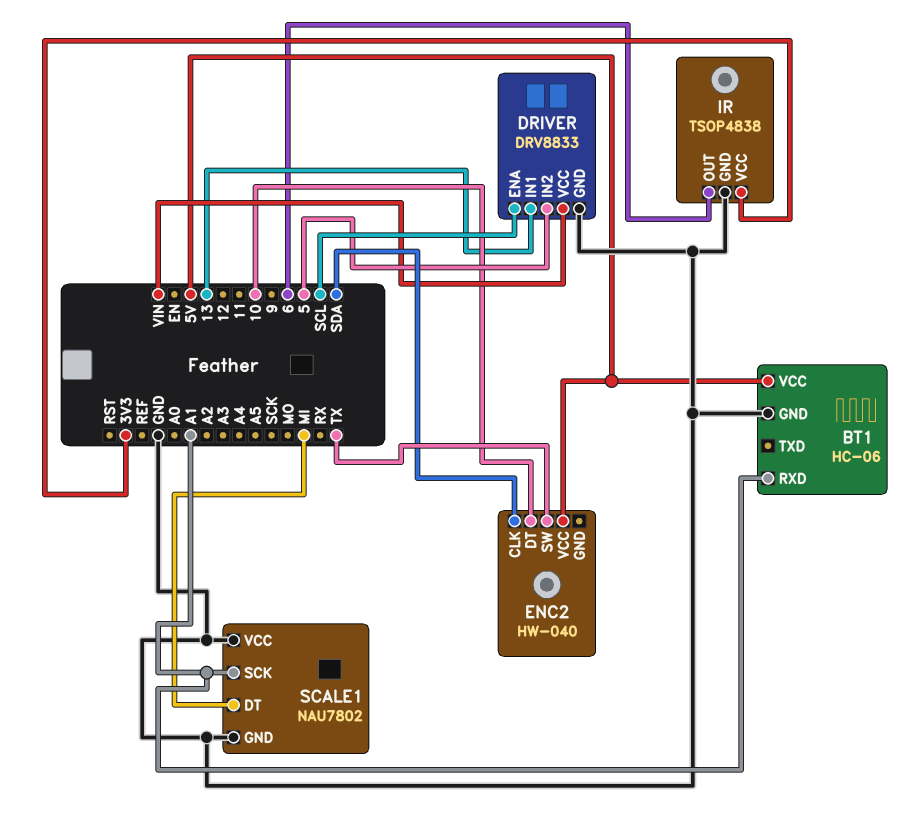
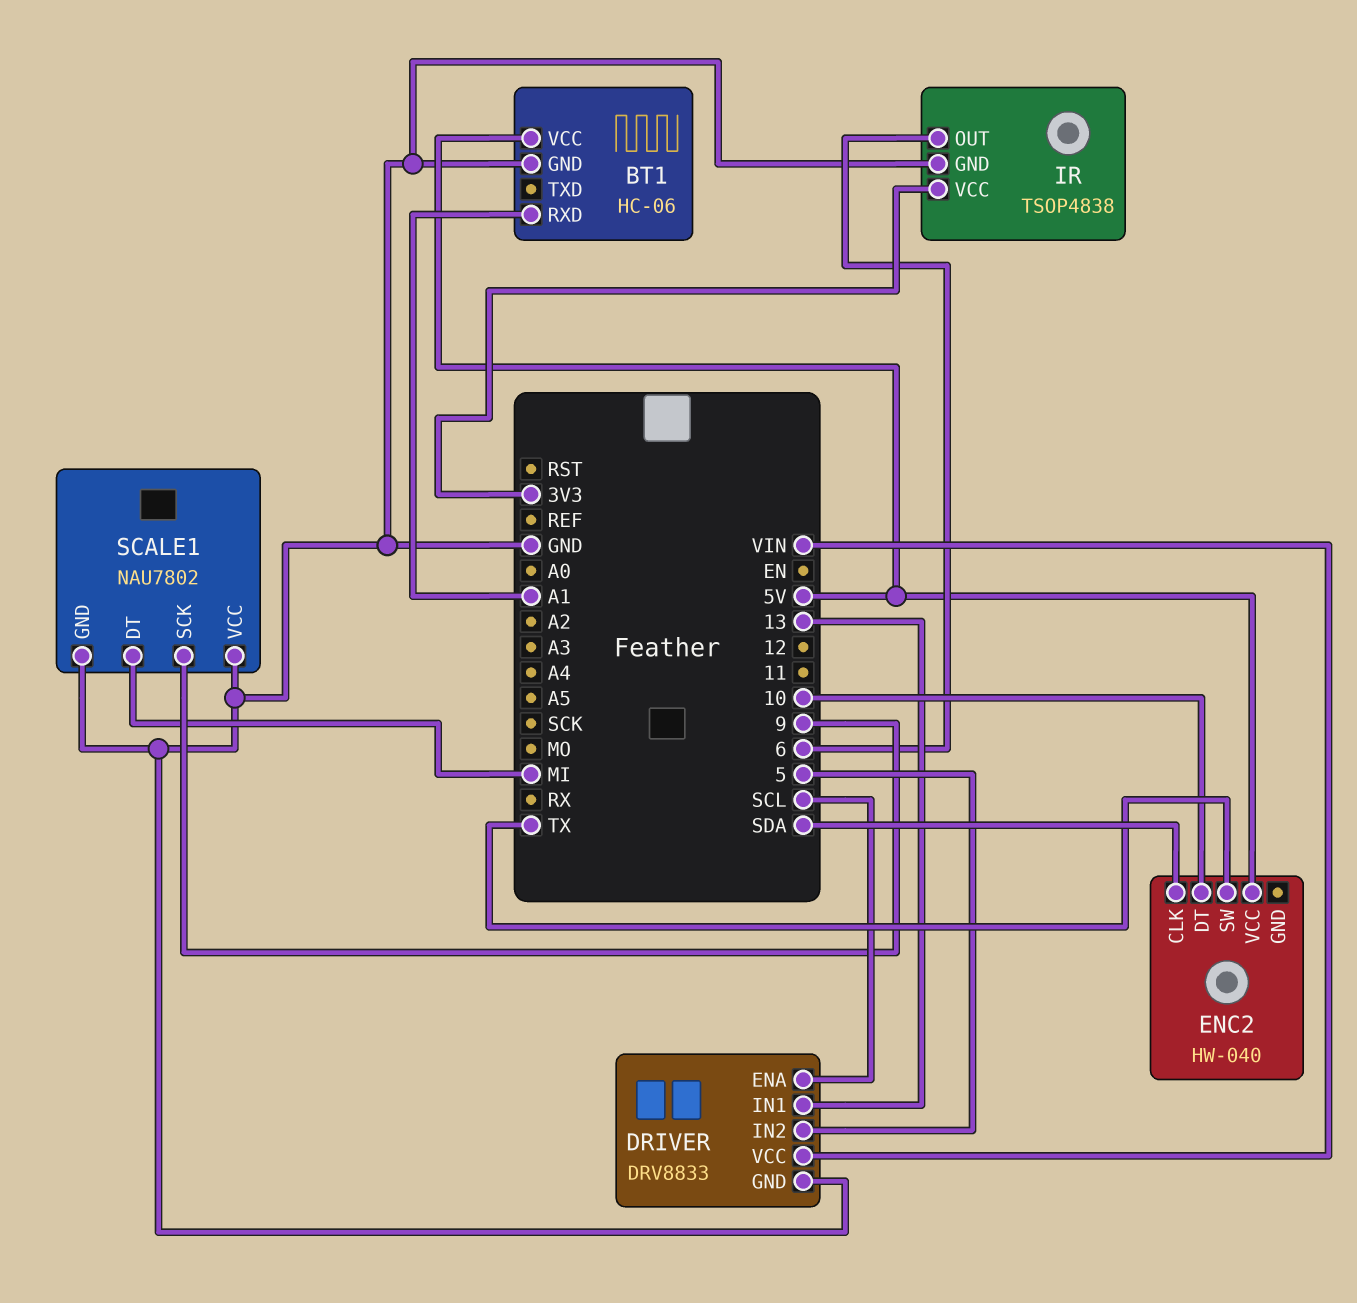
SCALE1 pin SCK: A1 -> 9

